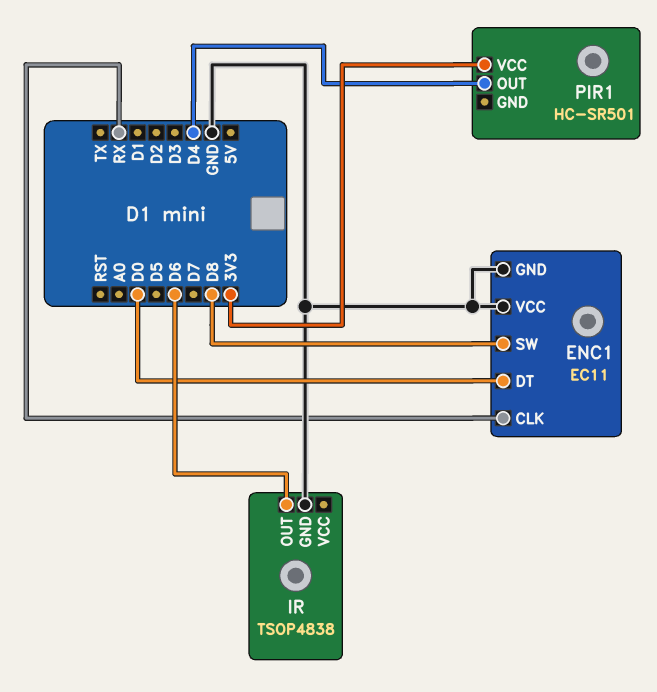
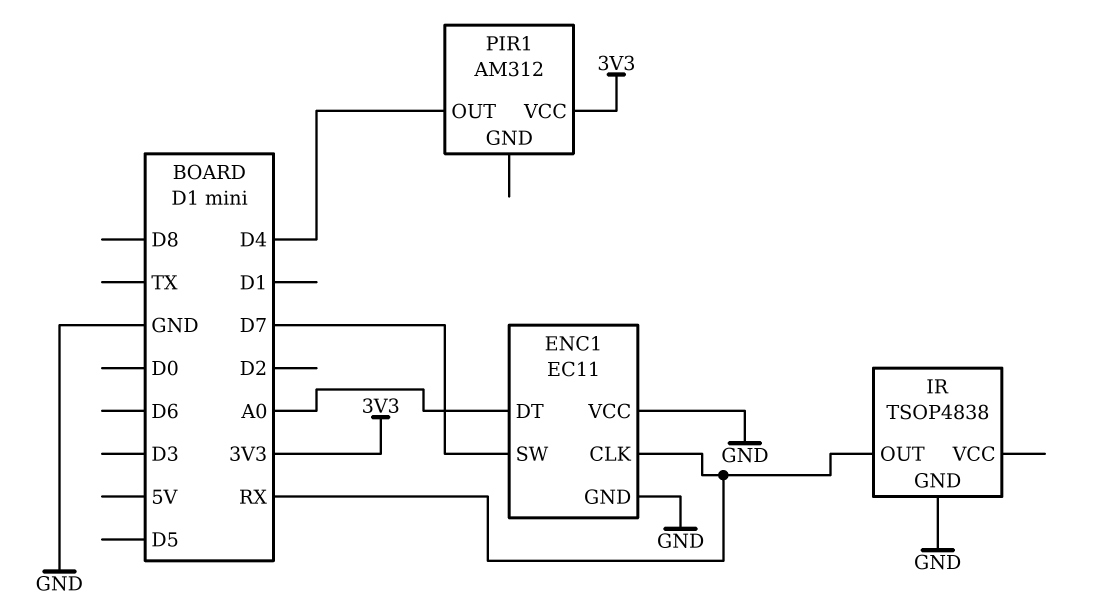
ENC1 pin DT: D0 -> A0
ENC1 pin SW: D8 -> D7
IR pin OUT: D6 -> RX
PIR1: HC-SR501 -> AM312

